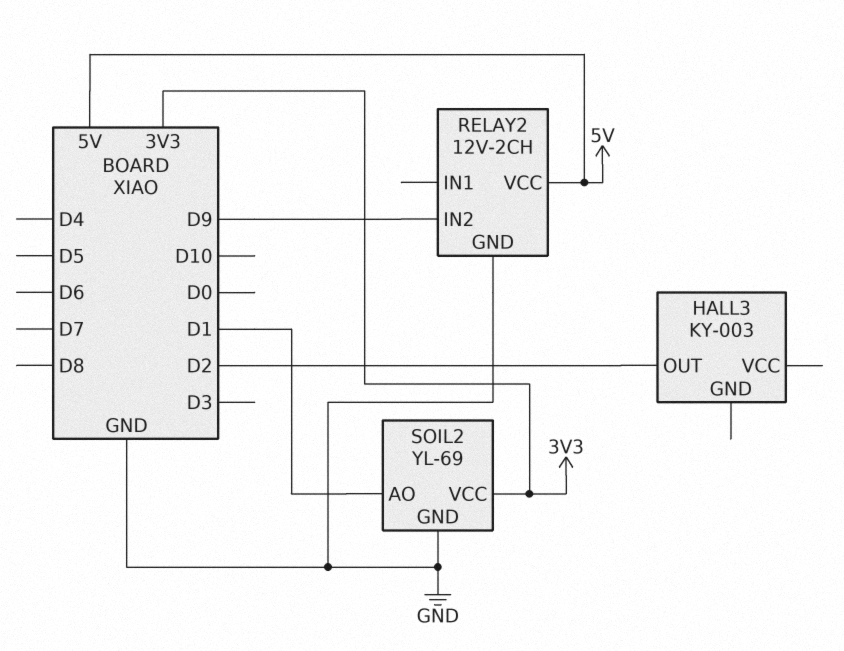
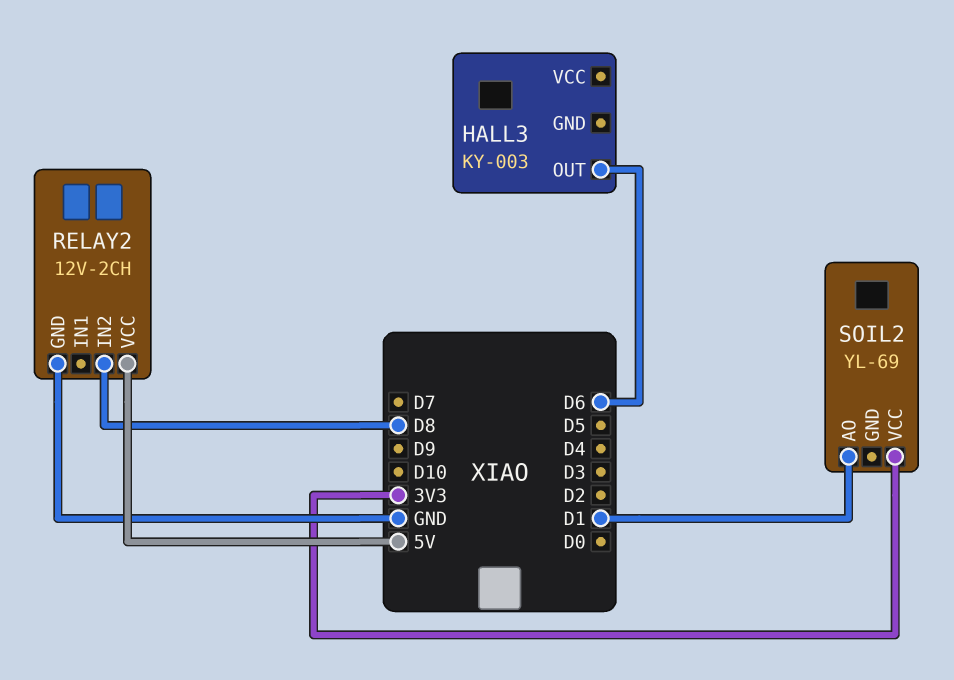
HALL3 pin OUT: D2 -> D6
RELAY2 pin IN2: D9 -> D8
SOIL2 pin GND: GND -> none

